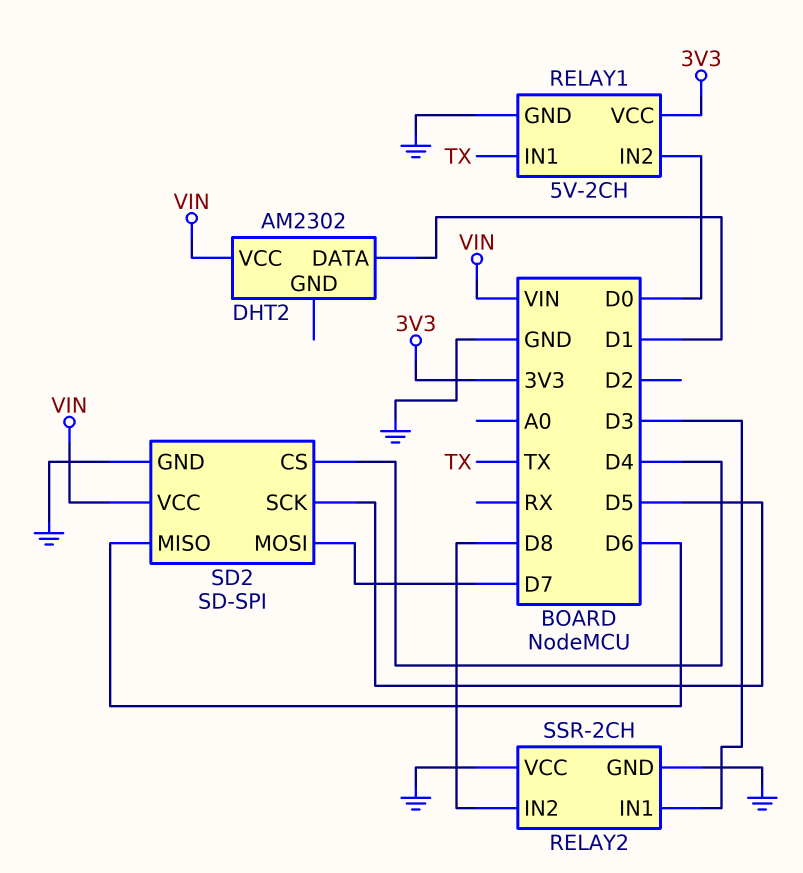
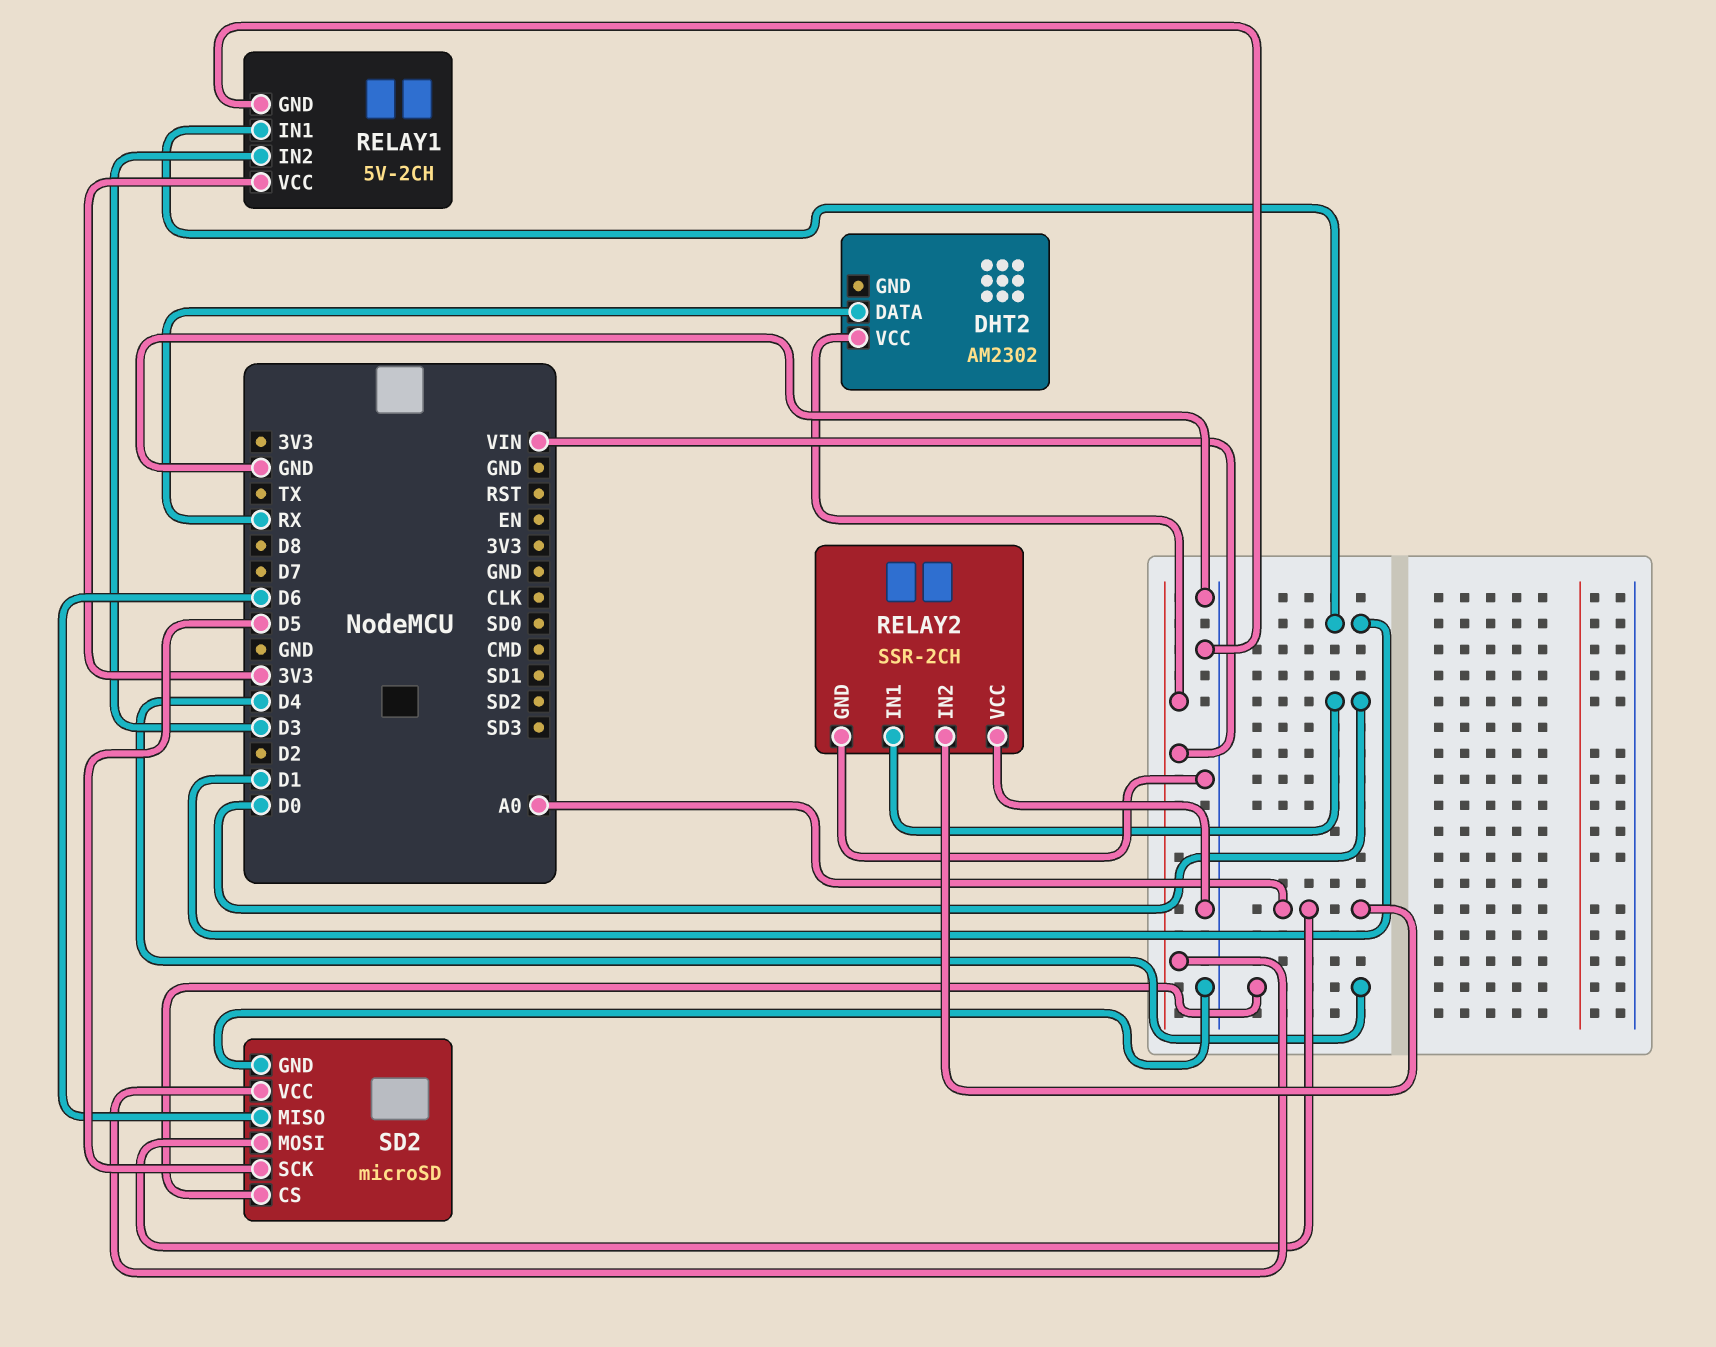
DHT2 pin DATA: D1 -> RX
RELAY1 pin IN1: TX -> D1
RELAY1 pin IN2: D0 -> D3
RELAY2 pin IN1: D3 -> D0
RELAY2 pin IN2: D8 -> A0
SD2: SD-SPI -> microSD
SD2 pin MOSI: D7 -> A0

